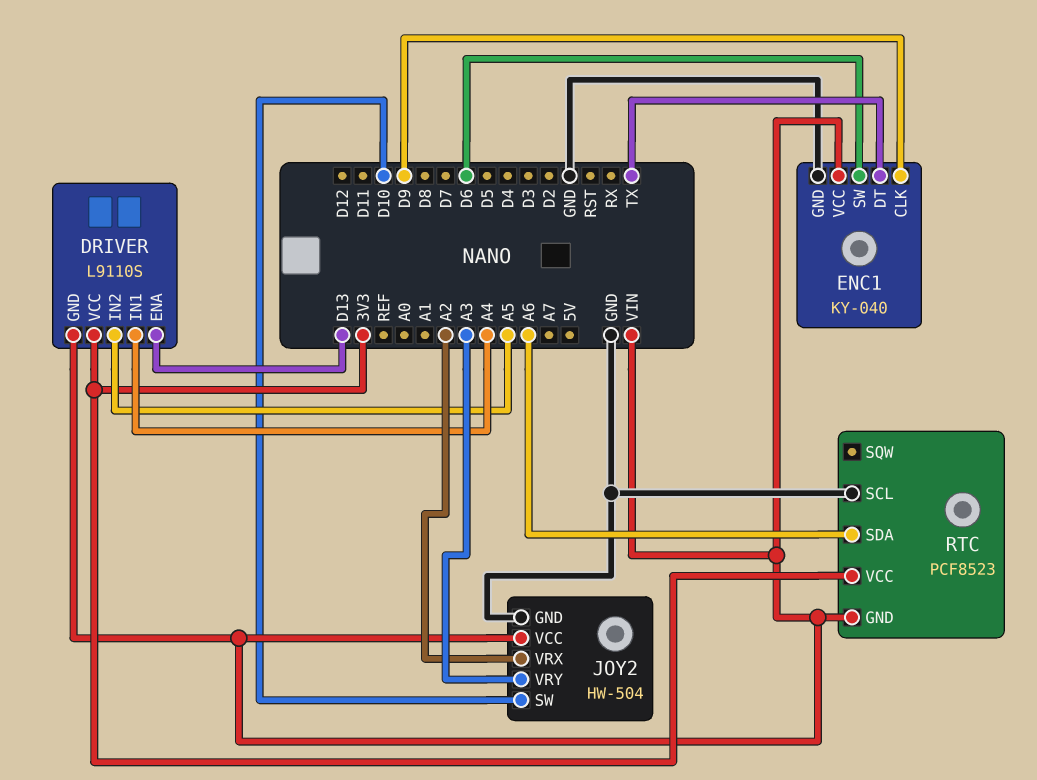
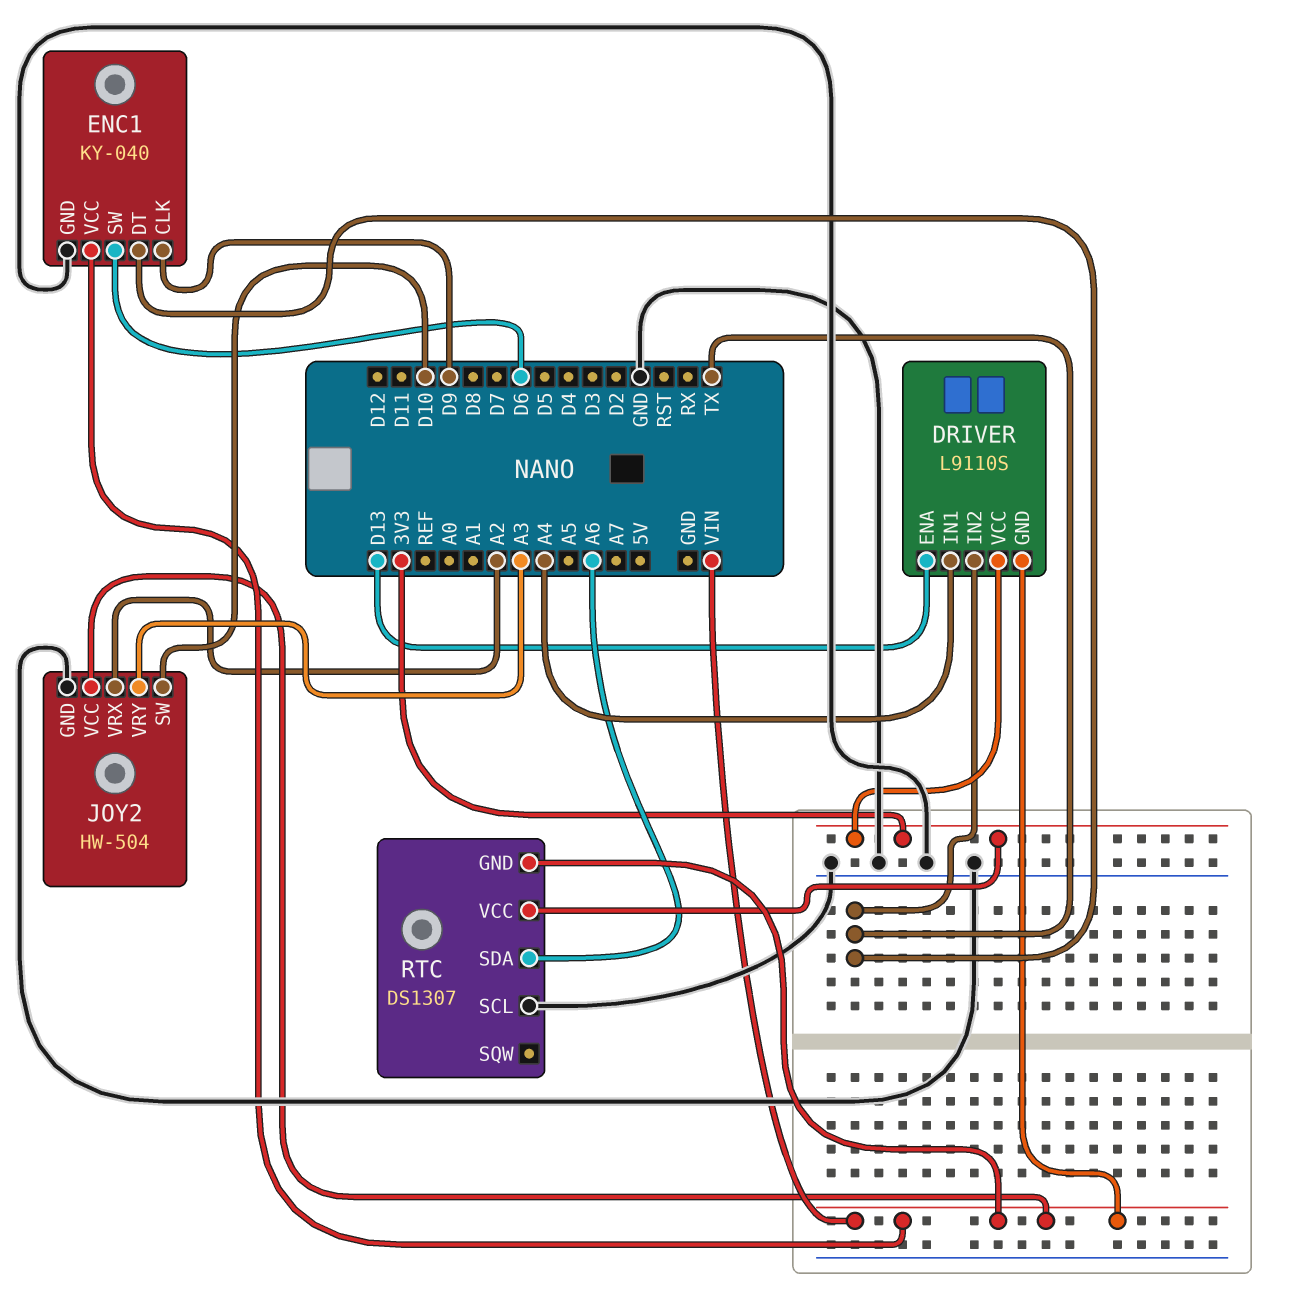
DRIVER pin IN2: A5 -> TX
RTC: PCF8523 -> DS1307

